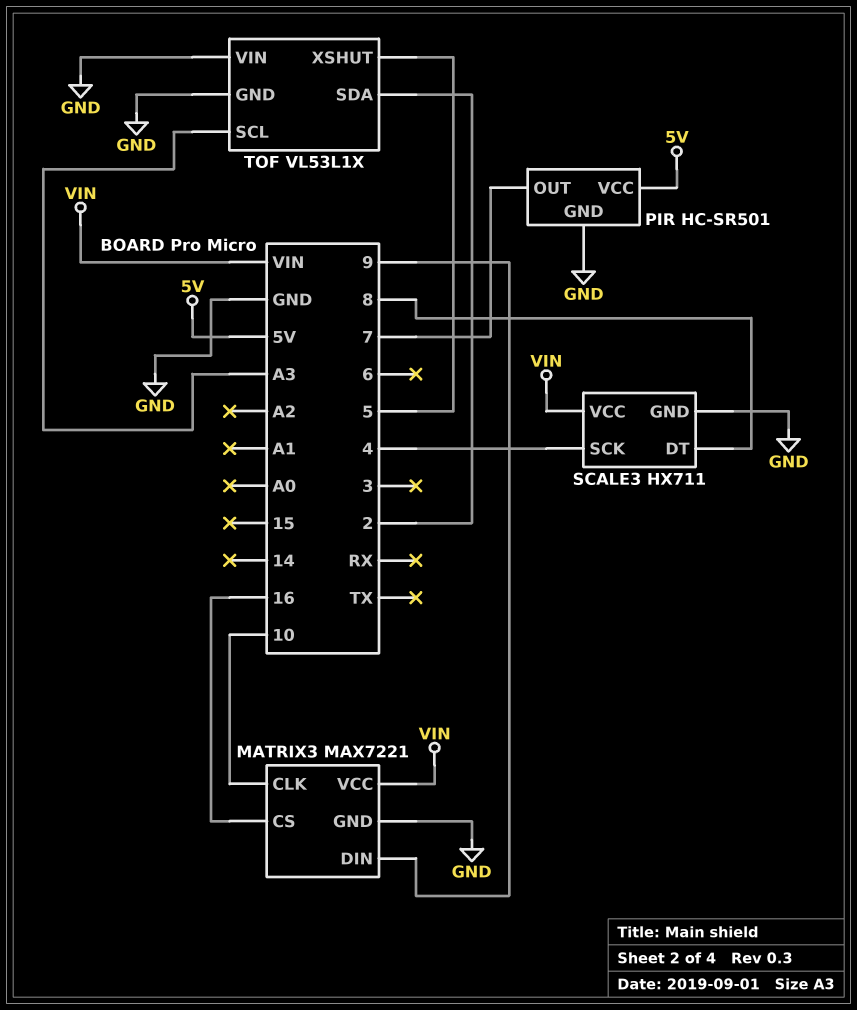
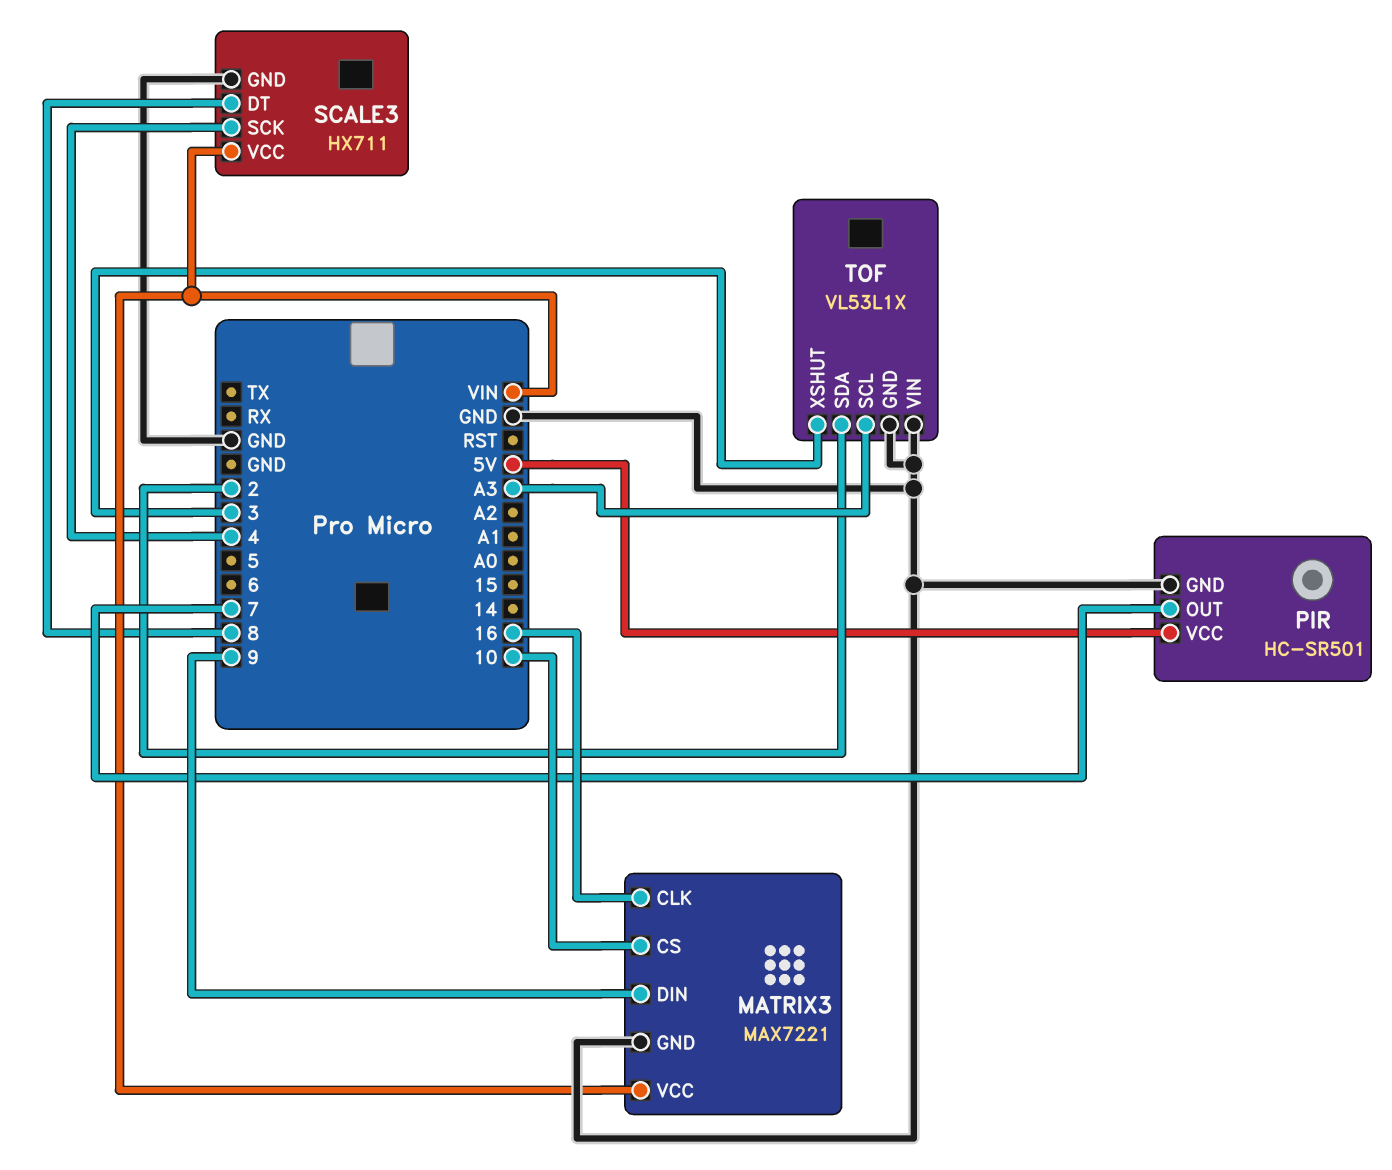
MATRIX3 pin CLK: 10 -> 16
MATRIX3 pin CS: 16 -> 10
TOF pin XSHUT: 5 -> 3

